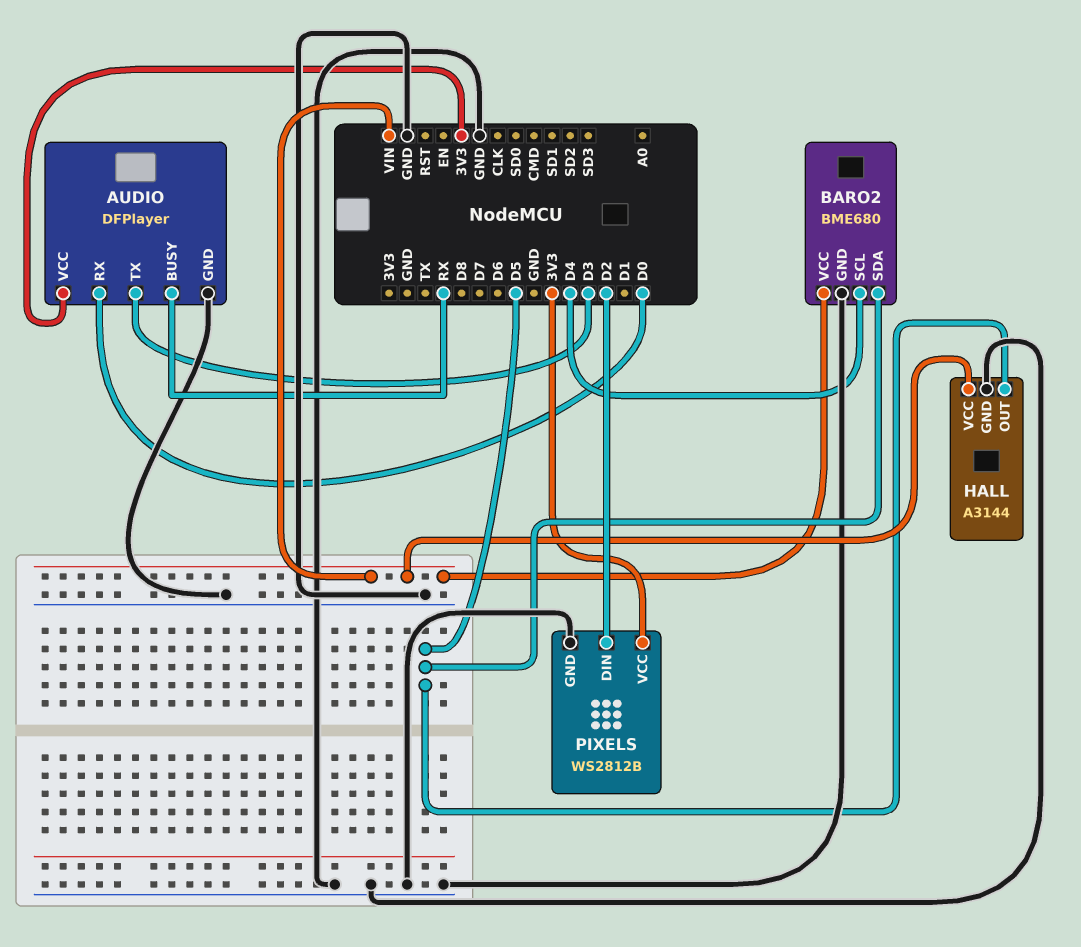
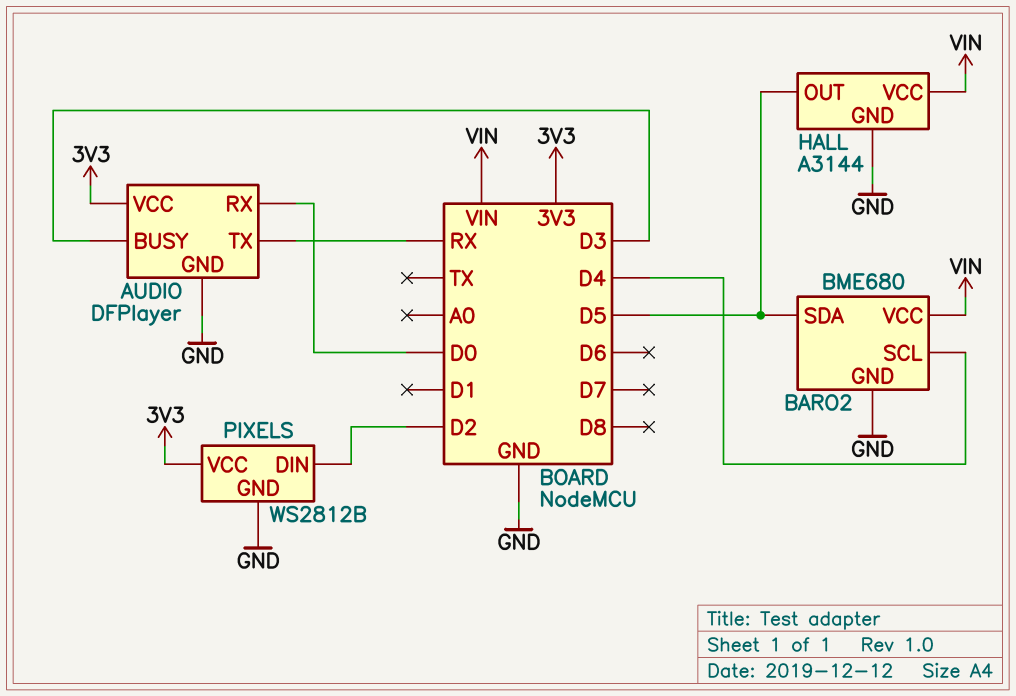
AUDIO pin BUSY: RX -> D3
AUDIO pin TX: D3 -> RX

